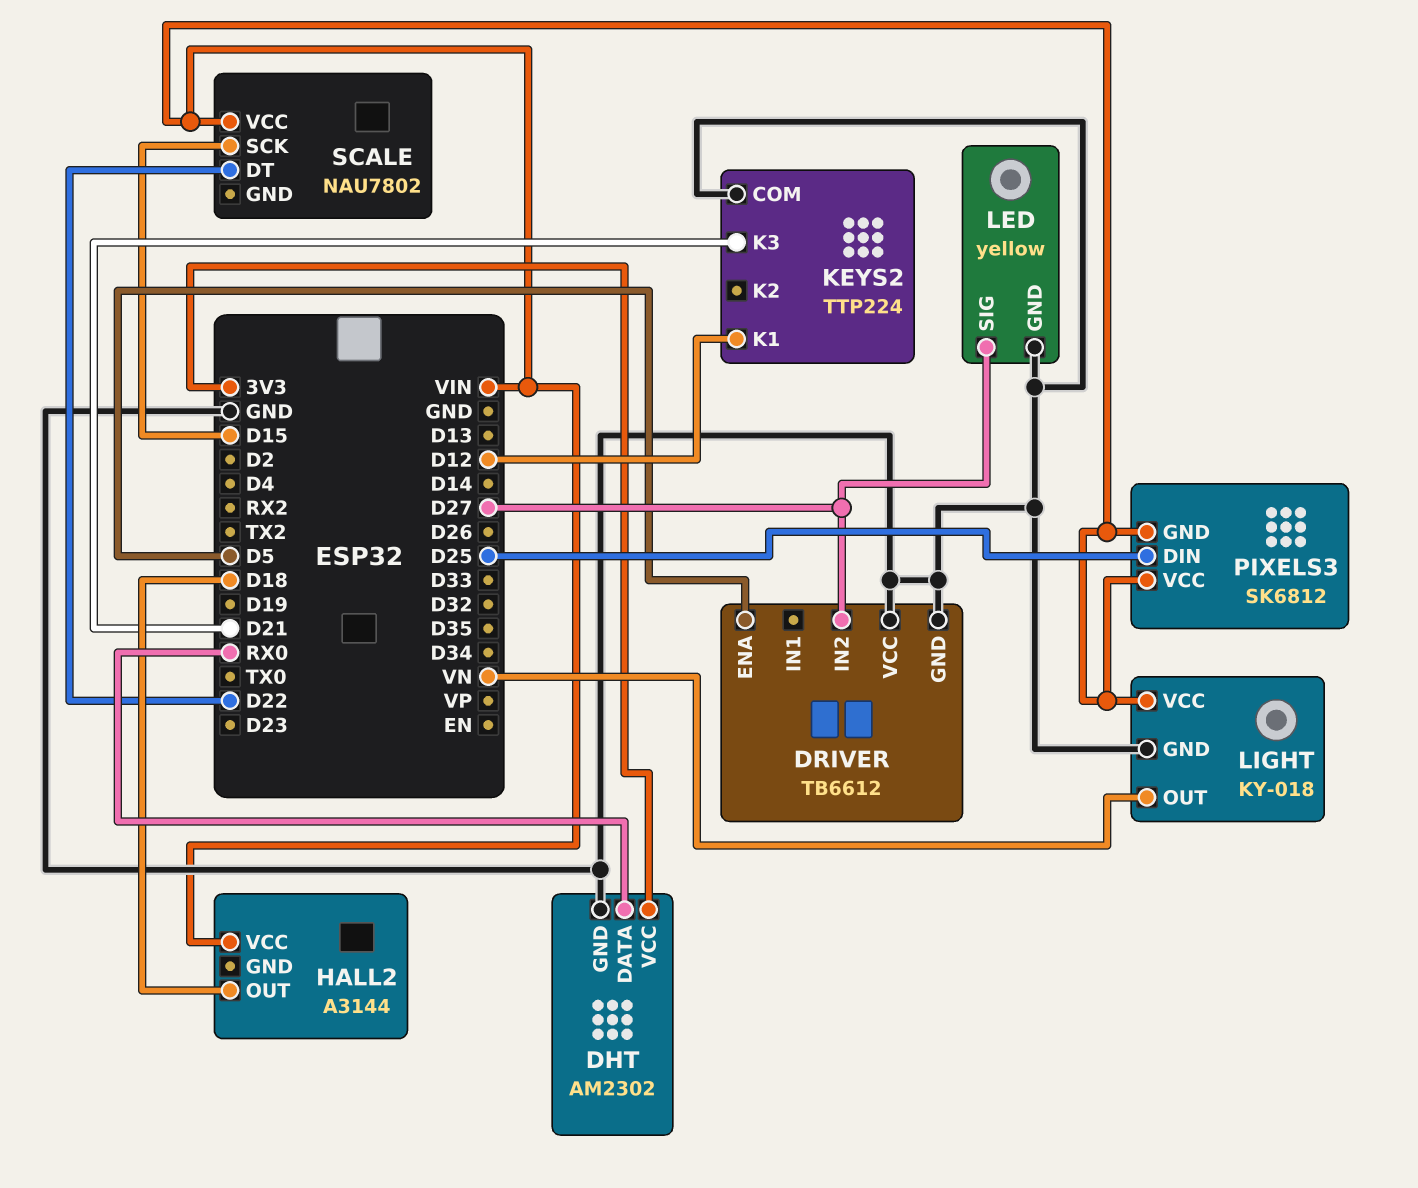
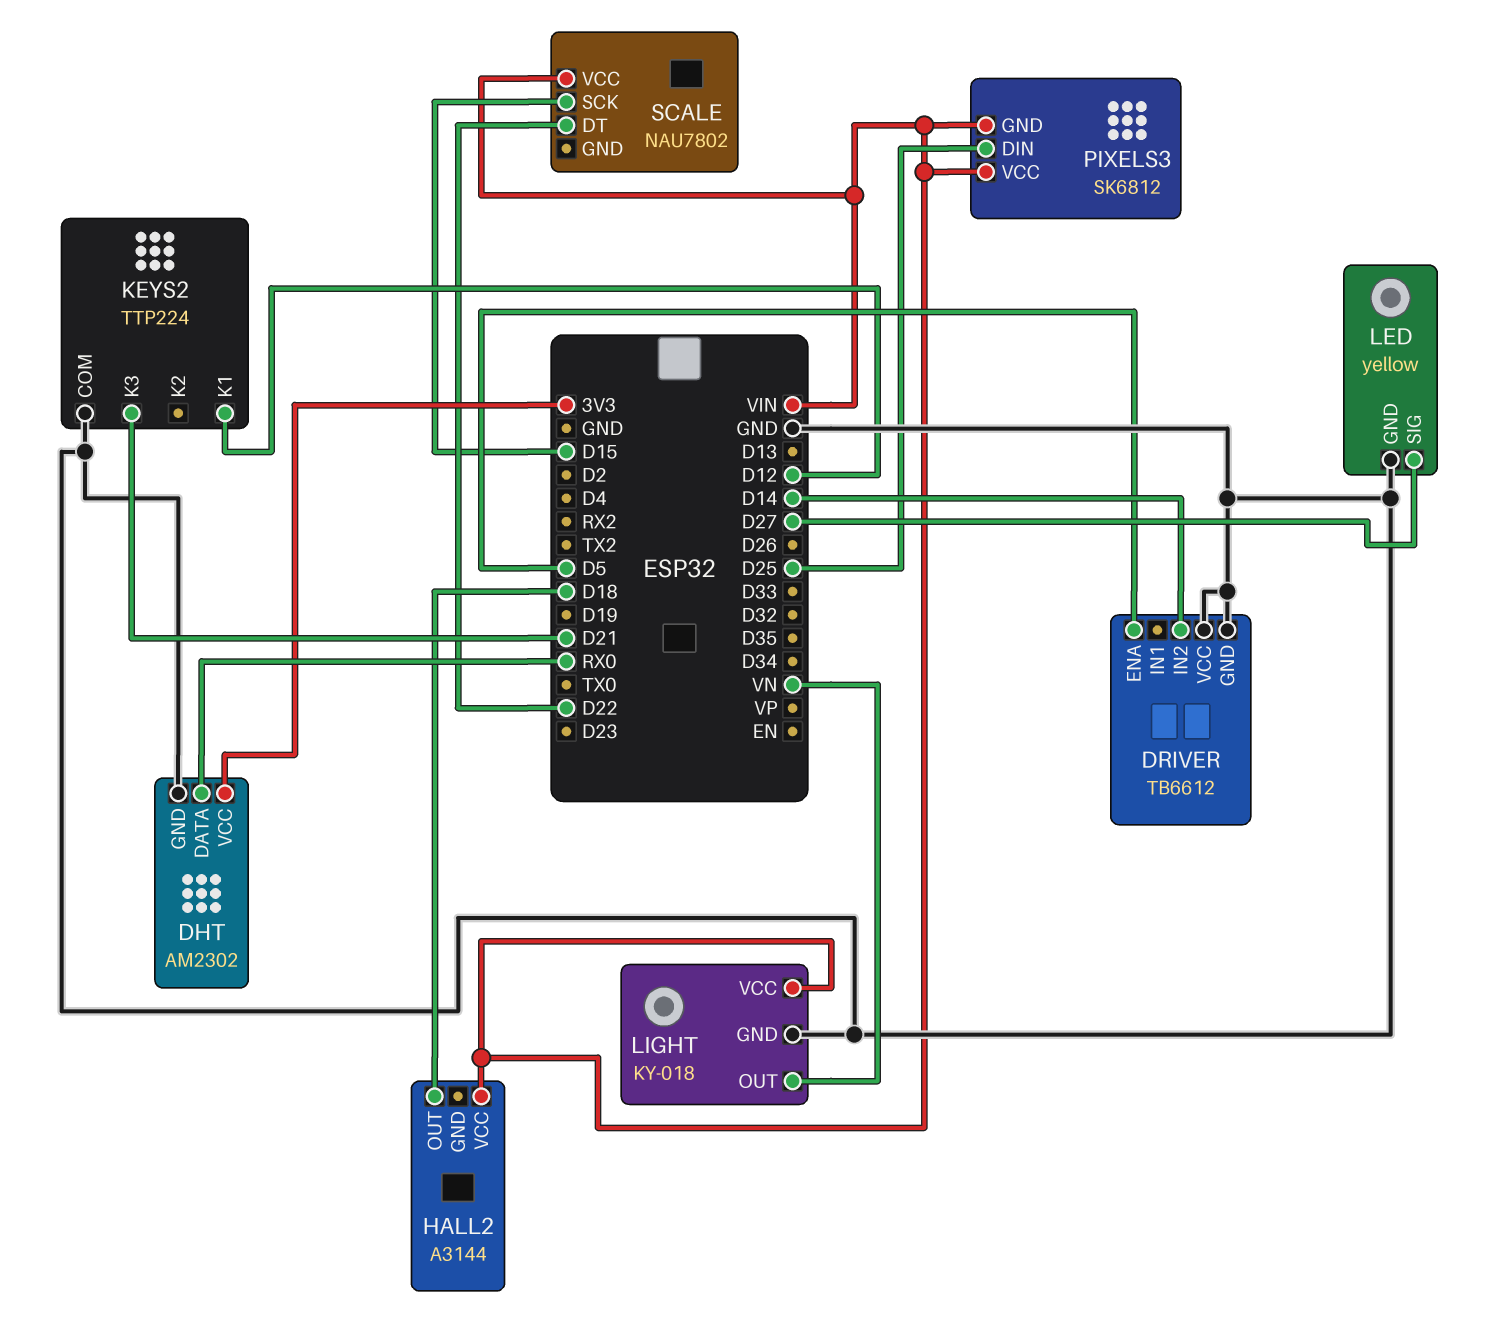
DRIVER pin IN2: D27 -> D14

